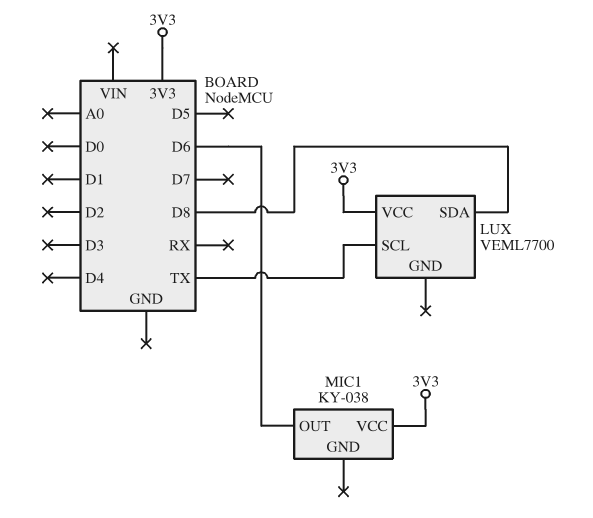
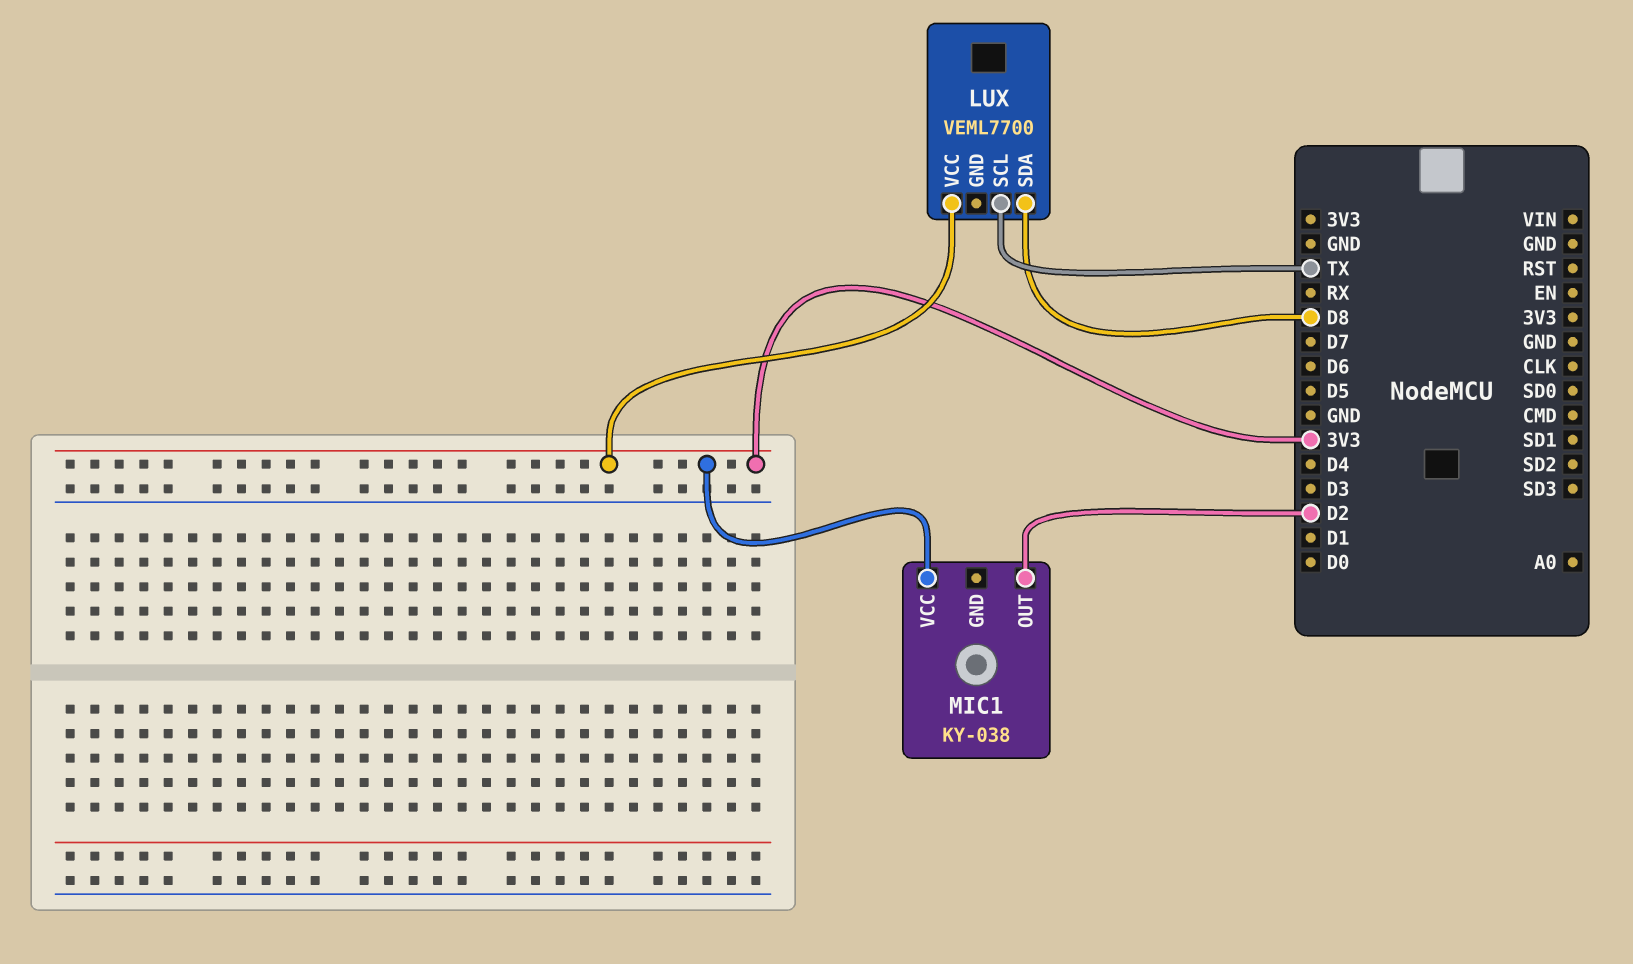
MIC1 pin OUT: D6 -> D2

